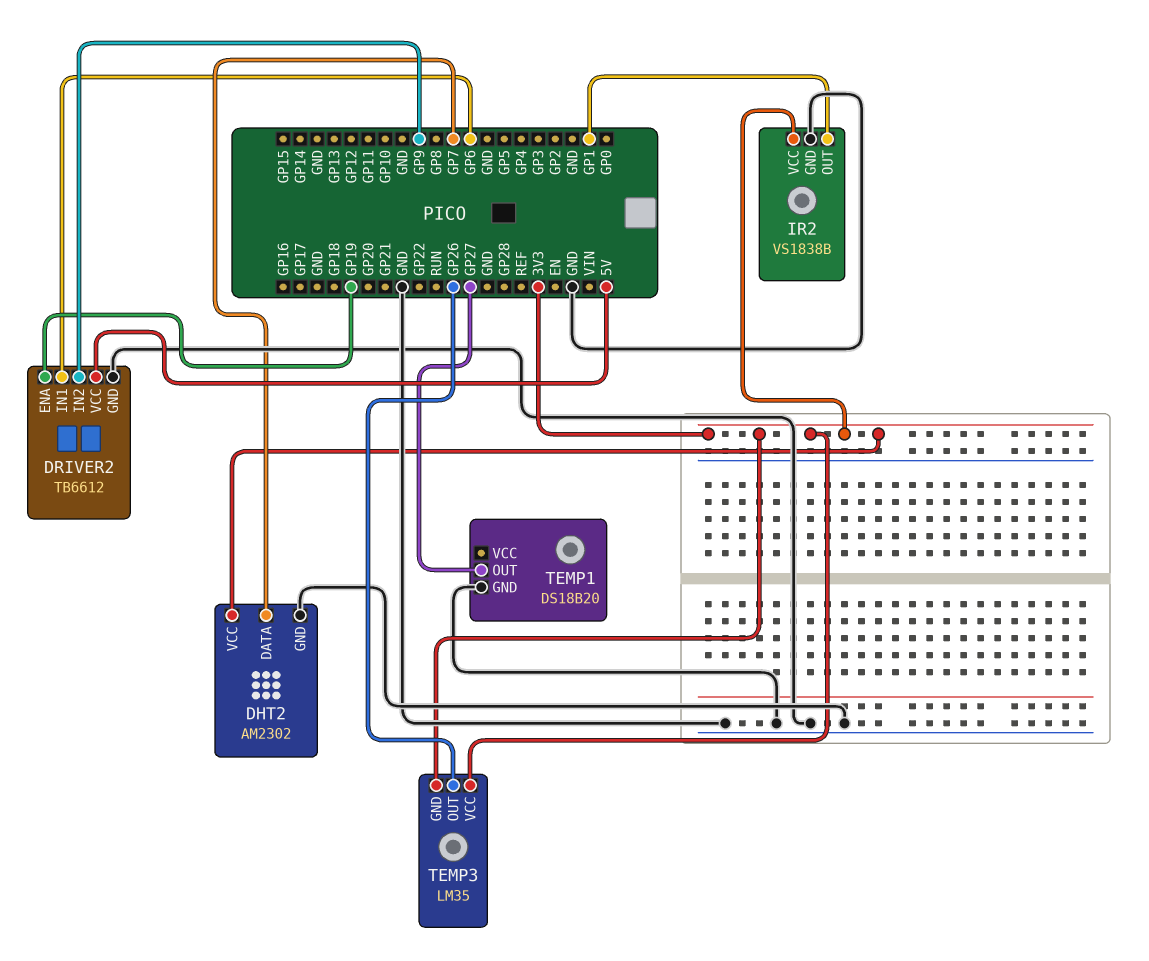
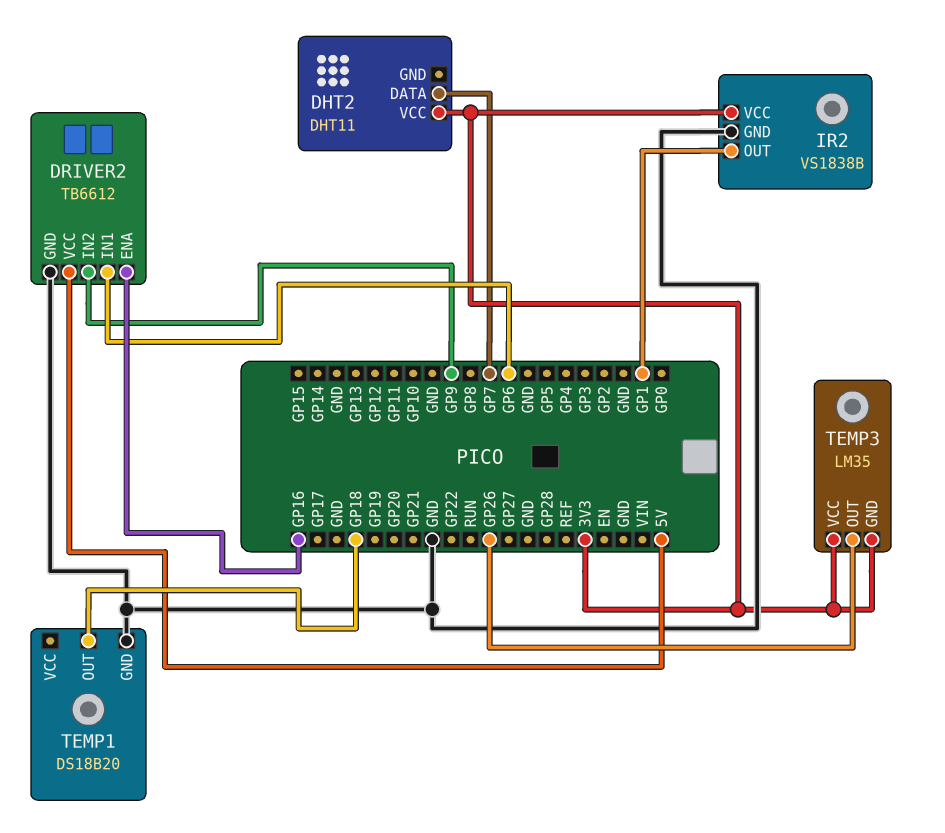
DHT2: AM2302 -> DHT11
DHT2 pin GND: GND -> none
DRIVER2 pin ENA: GP19 -> GP16
TEMP1 pin OUT: GP27 -> GP18

